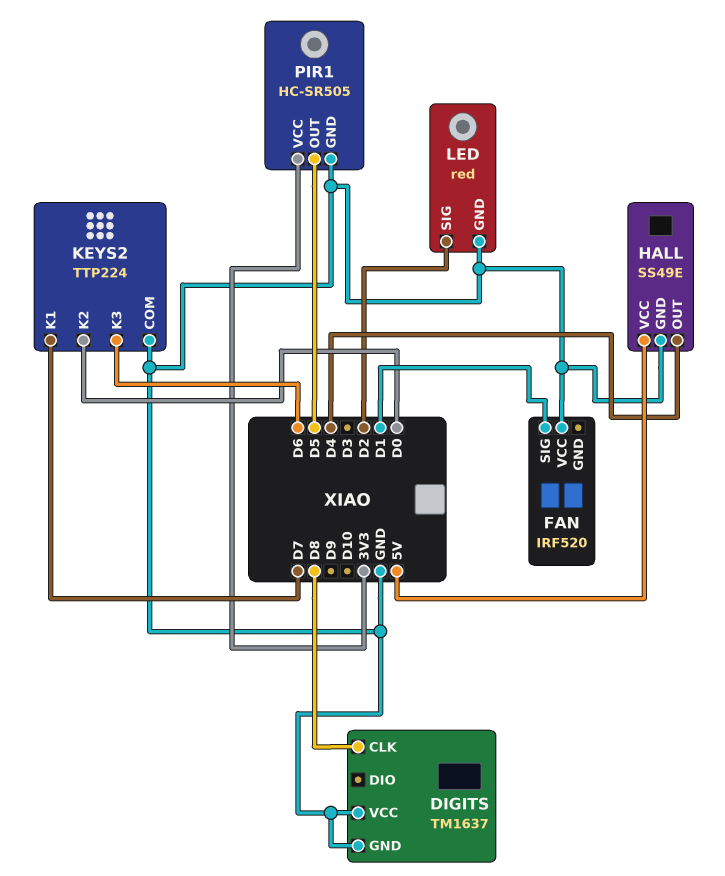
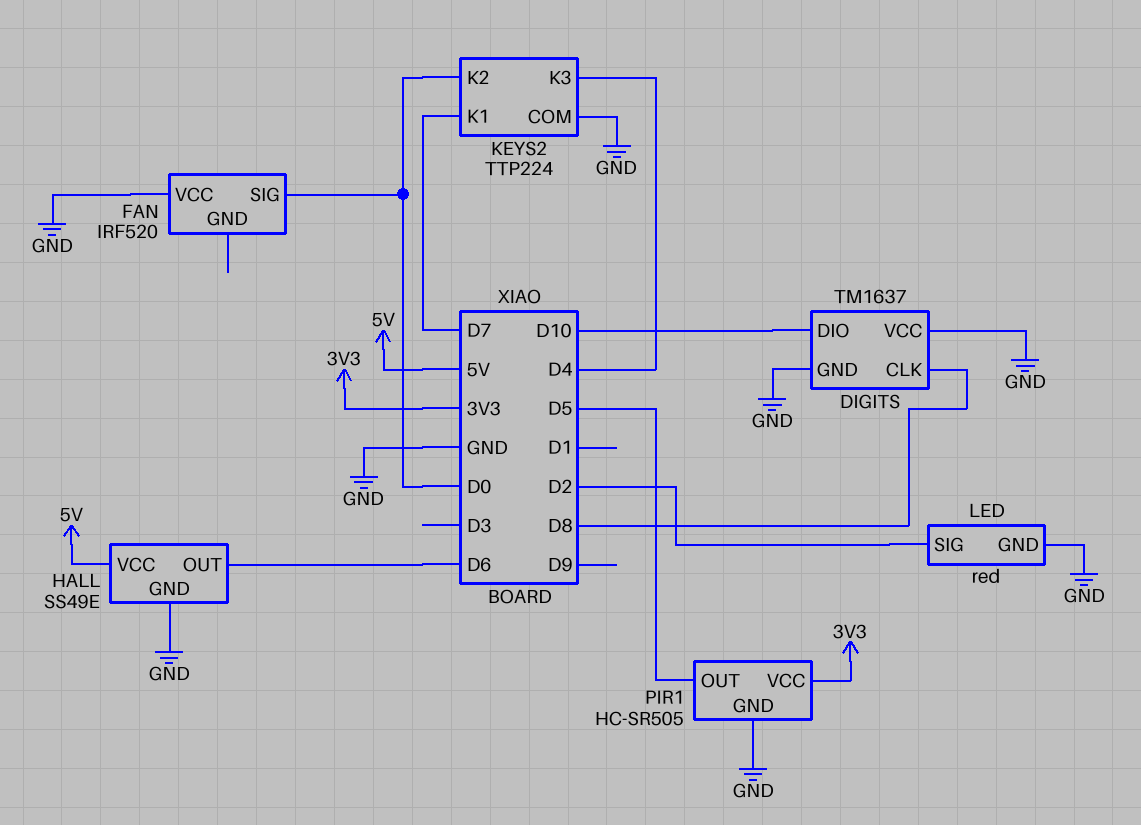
DIGITS pin DIO: none -> D10
FAN pin SIG: D1 -> D0
HALL pin OUT: D4 -> D6
KEYS2 pin K3: D6 -> D4

